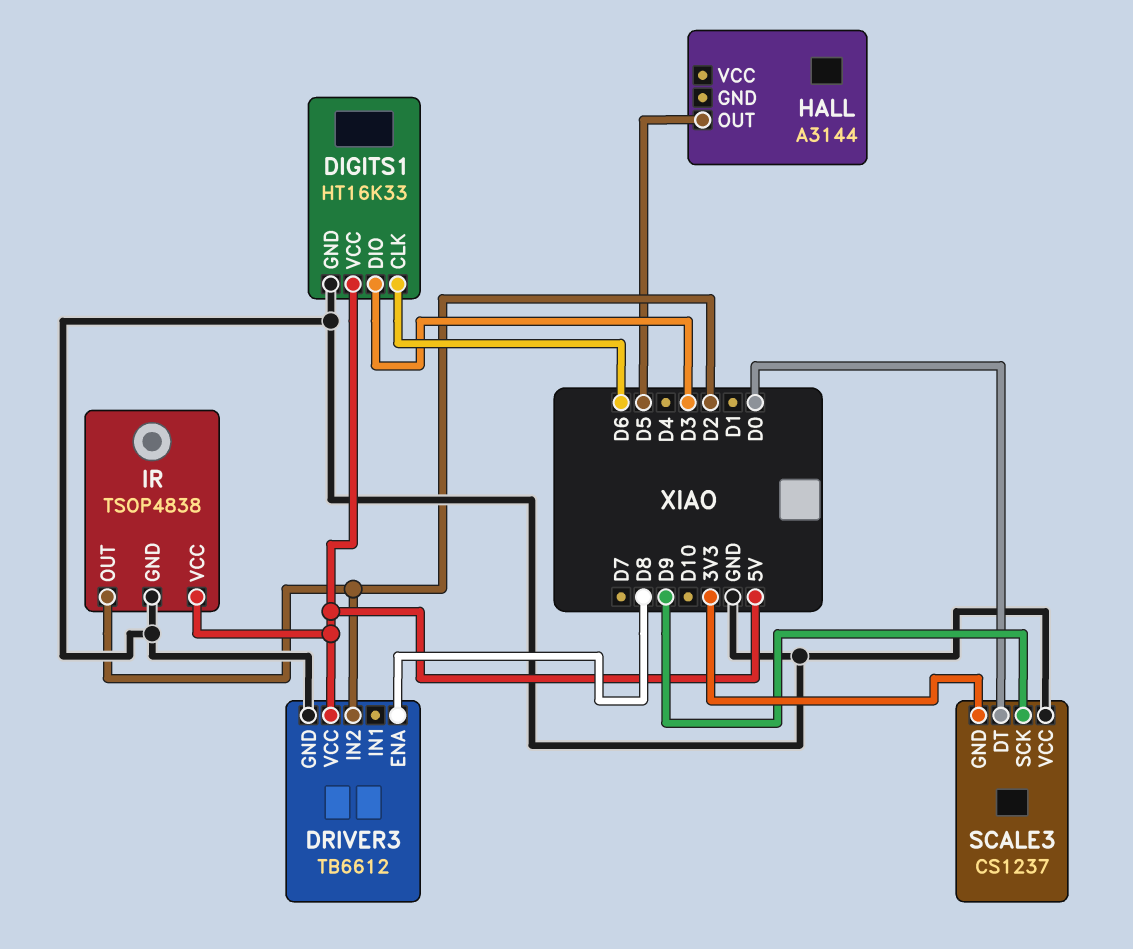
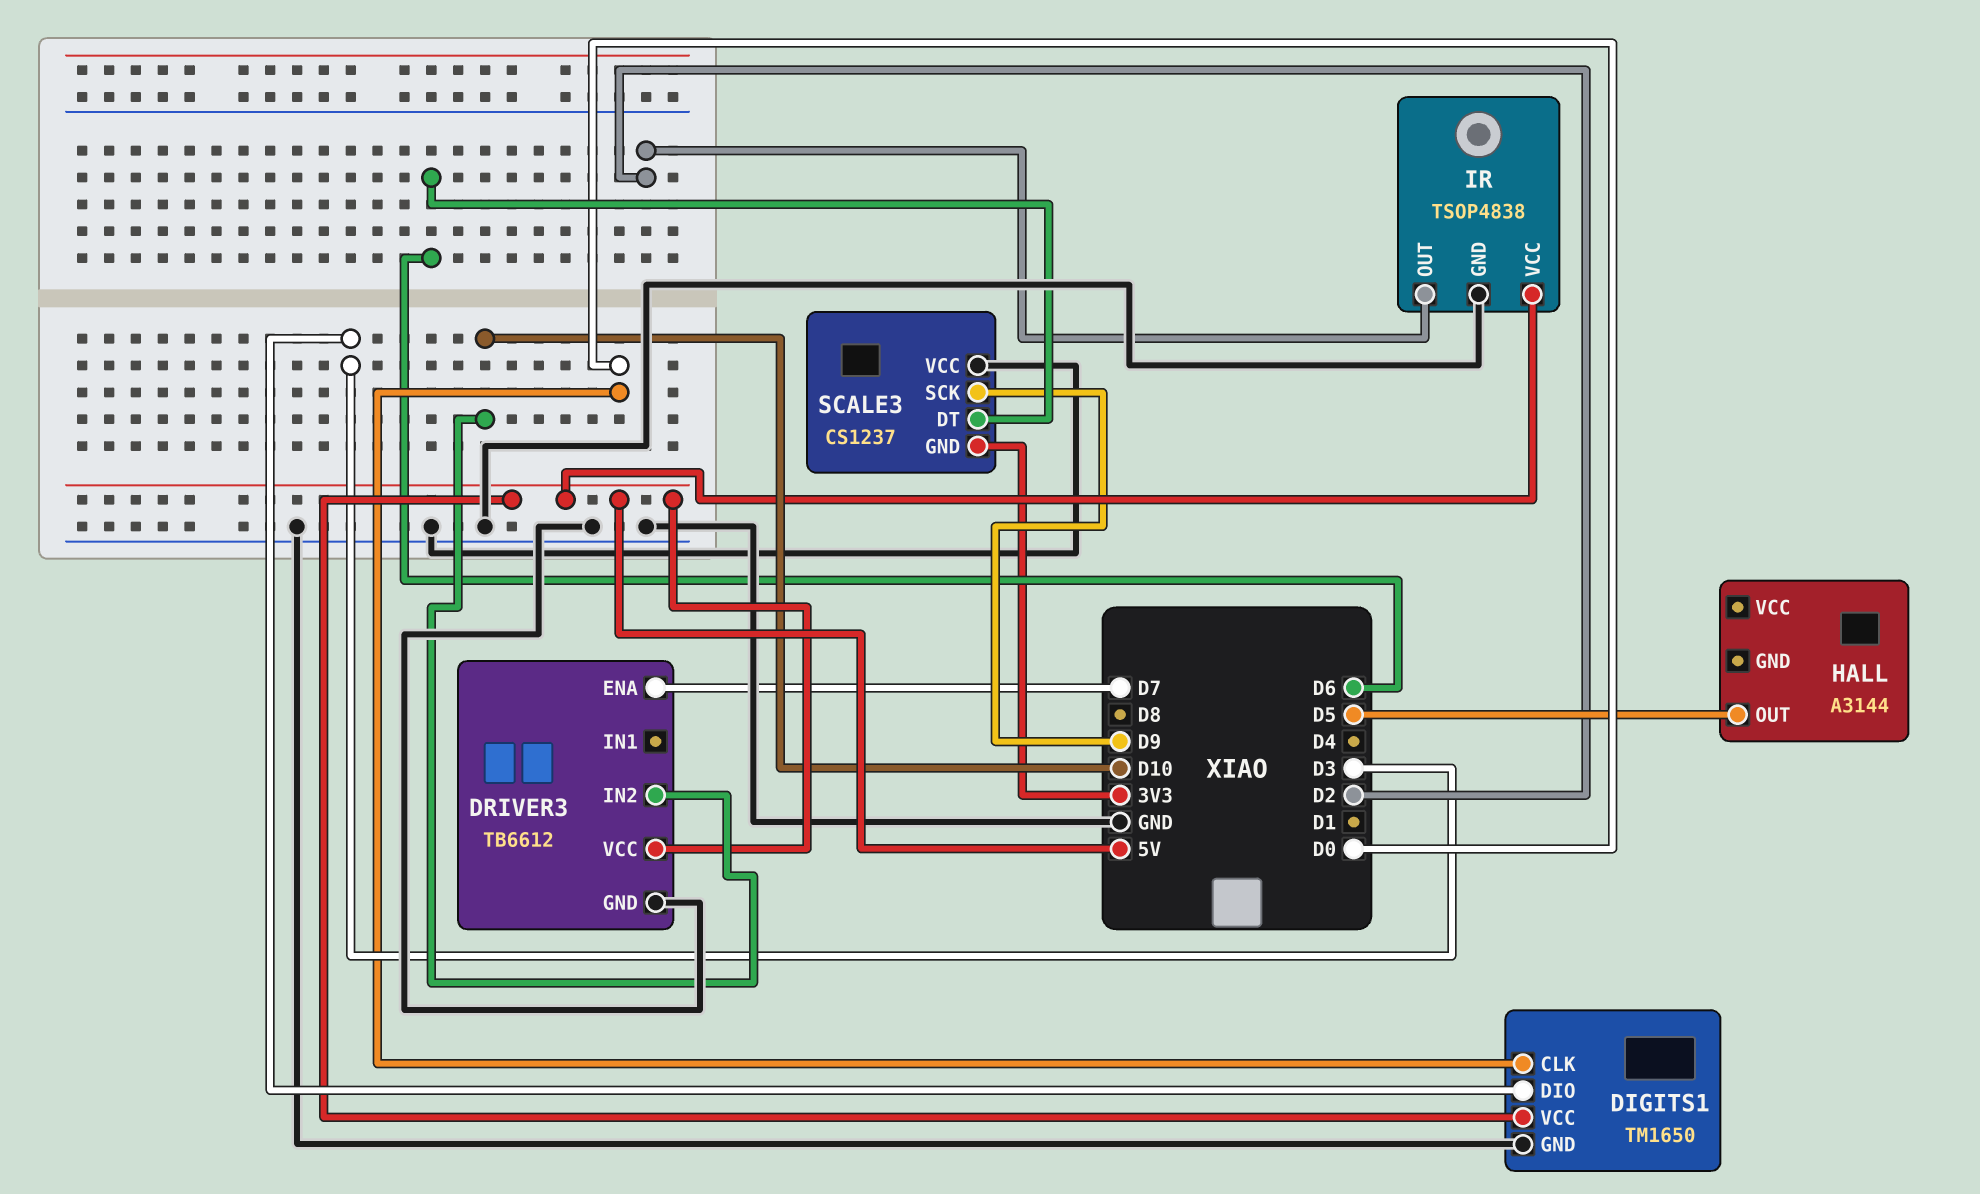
DIGITS1: HT16K33 -> TM1650
DIGITS1 pin CLK: D6 -> D0
DRIVER3 pin ENA: D8 -> D7
DRIVER3 pin IN2: D2 -> D10
SCALE3 pin DT: D0 -> D6

